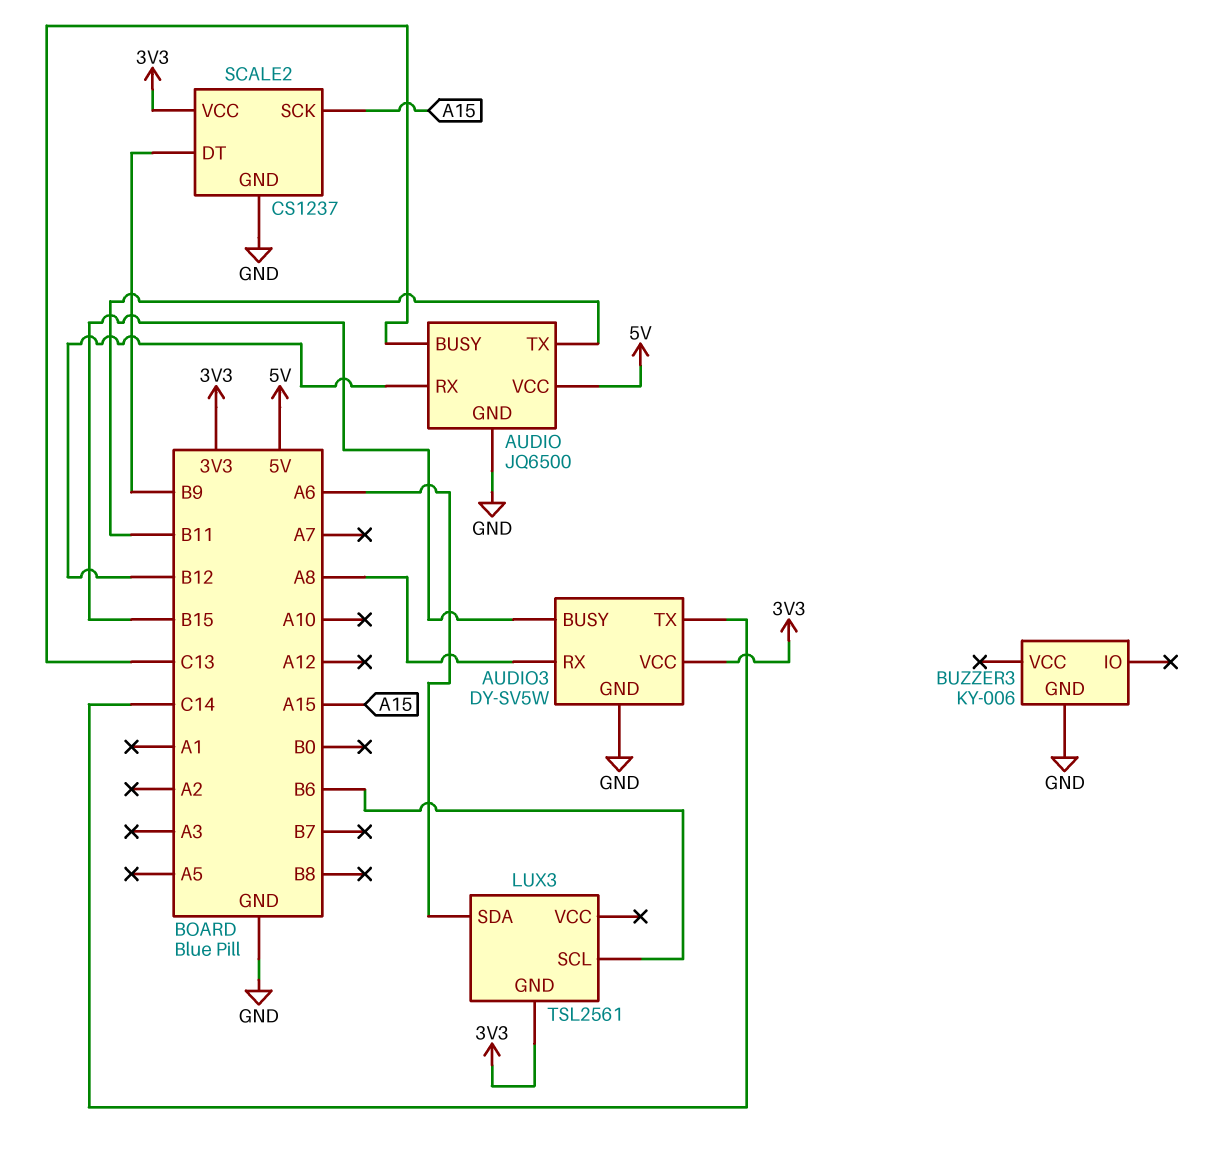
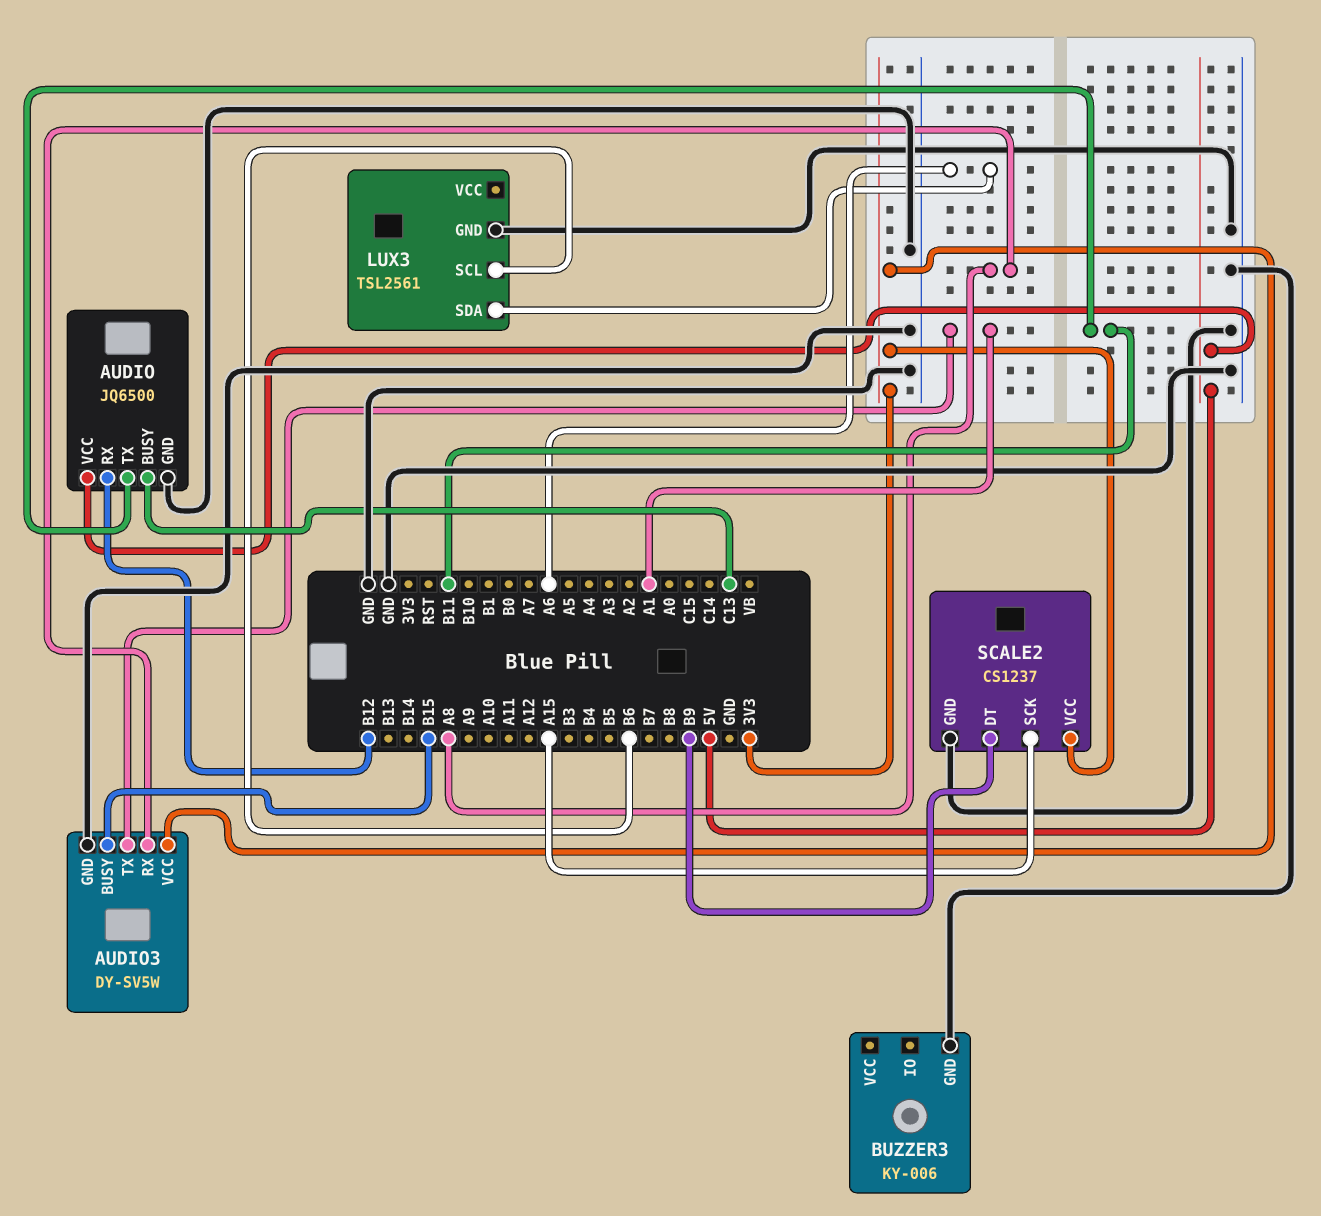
AUDIO3 pin TX: C14 -> A1
LUX3 pin GND: 3V3 -> GND

